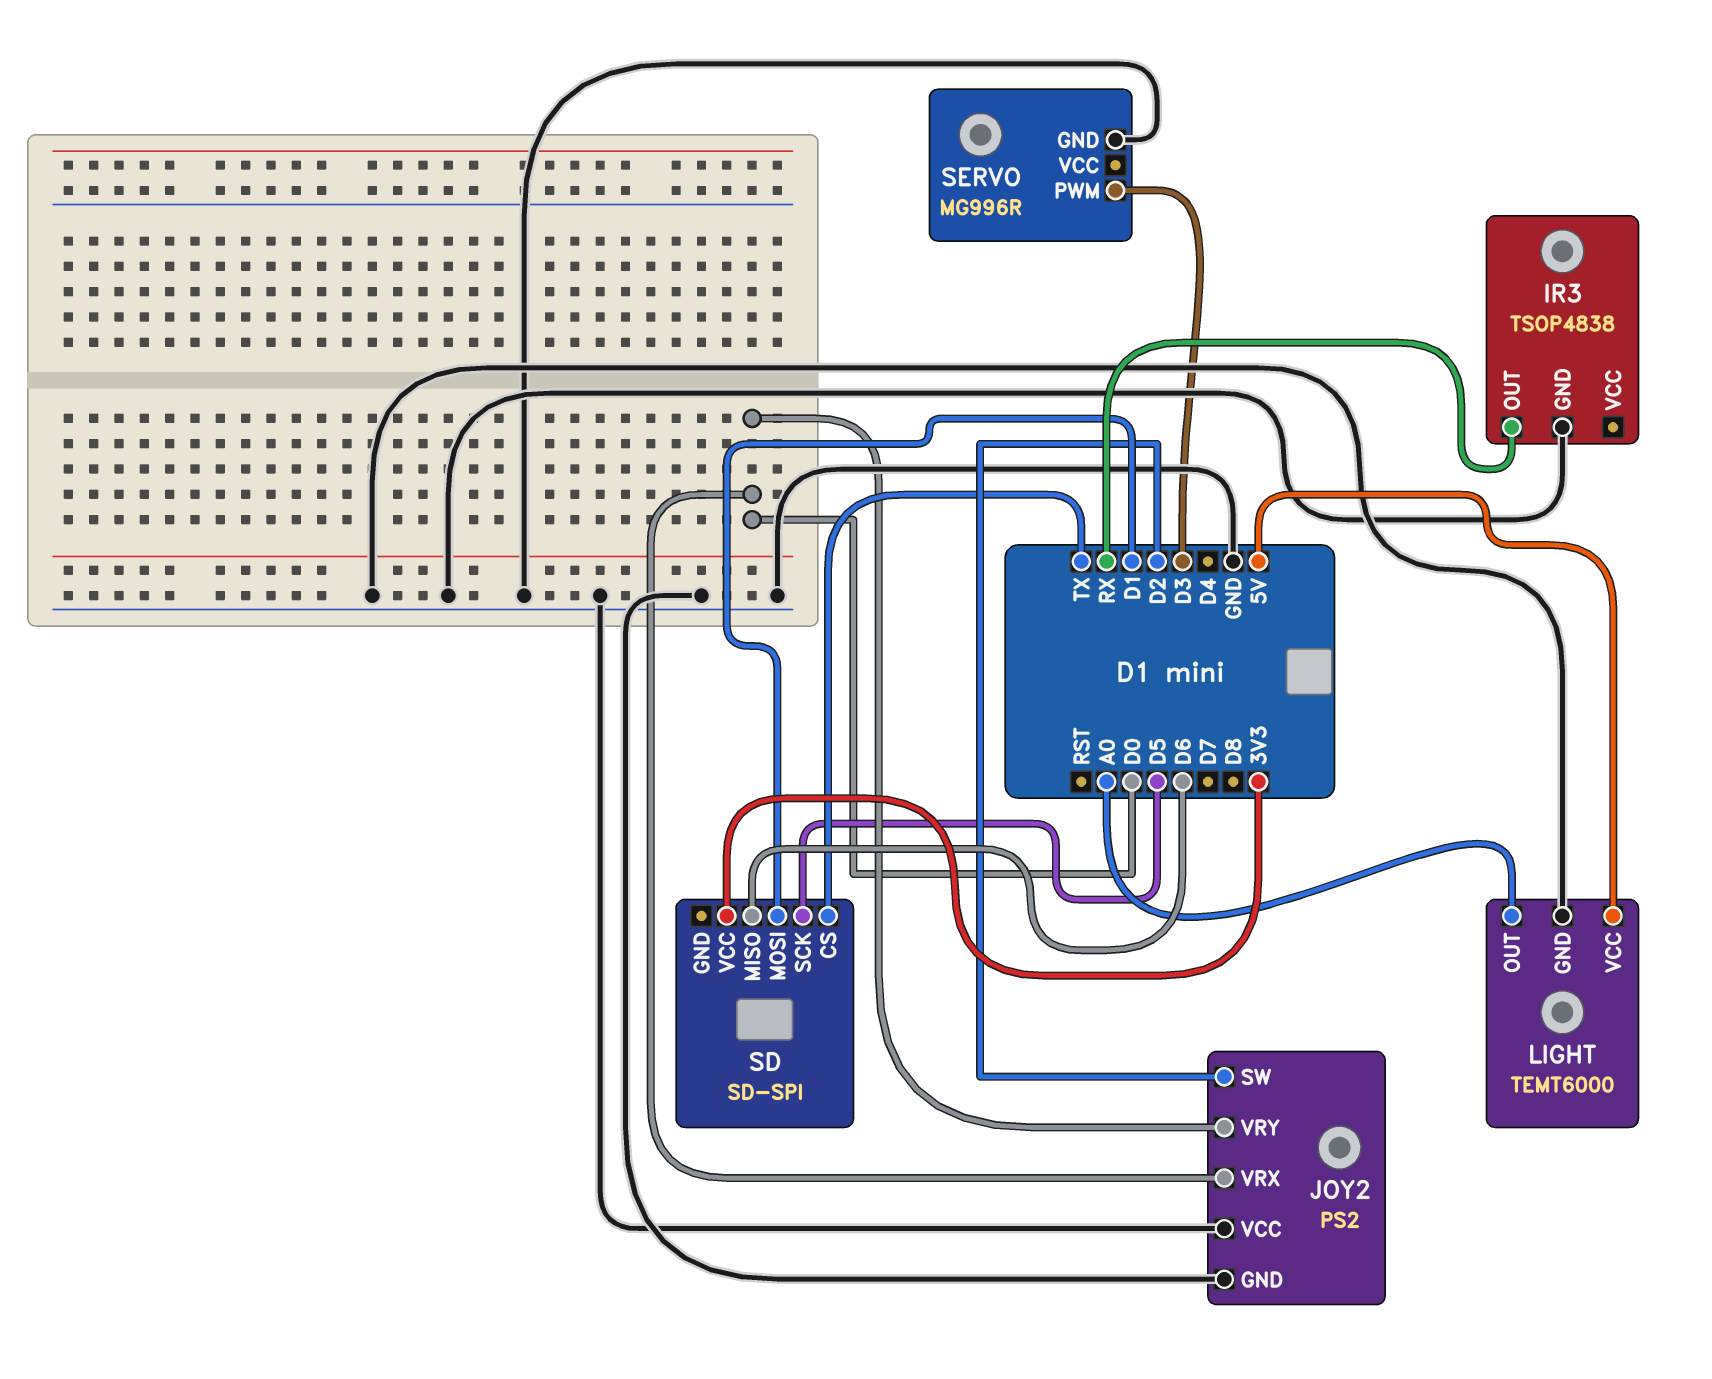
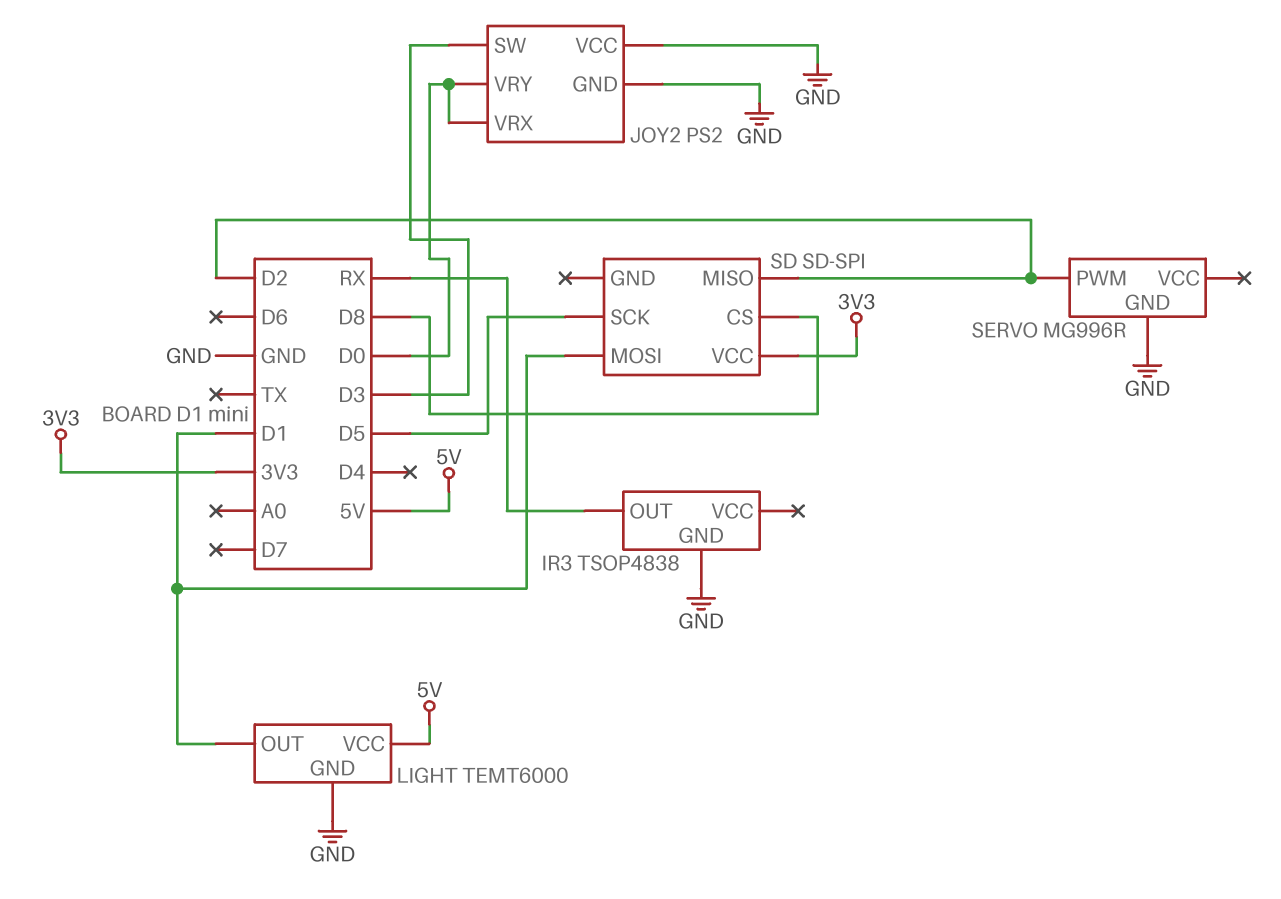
JOY2 pin SW: D2 -> D3
LIGHT pin OUT: A0 -> D1
SD pin CS: TX -> D8
SD pin MISO: D6 -> D2
SERVO pin PWM: D3 -> D2

